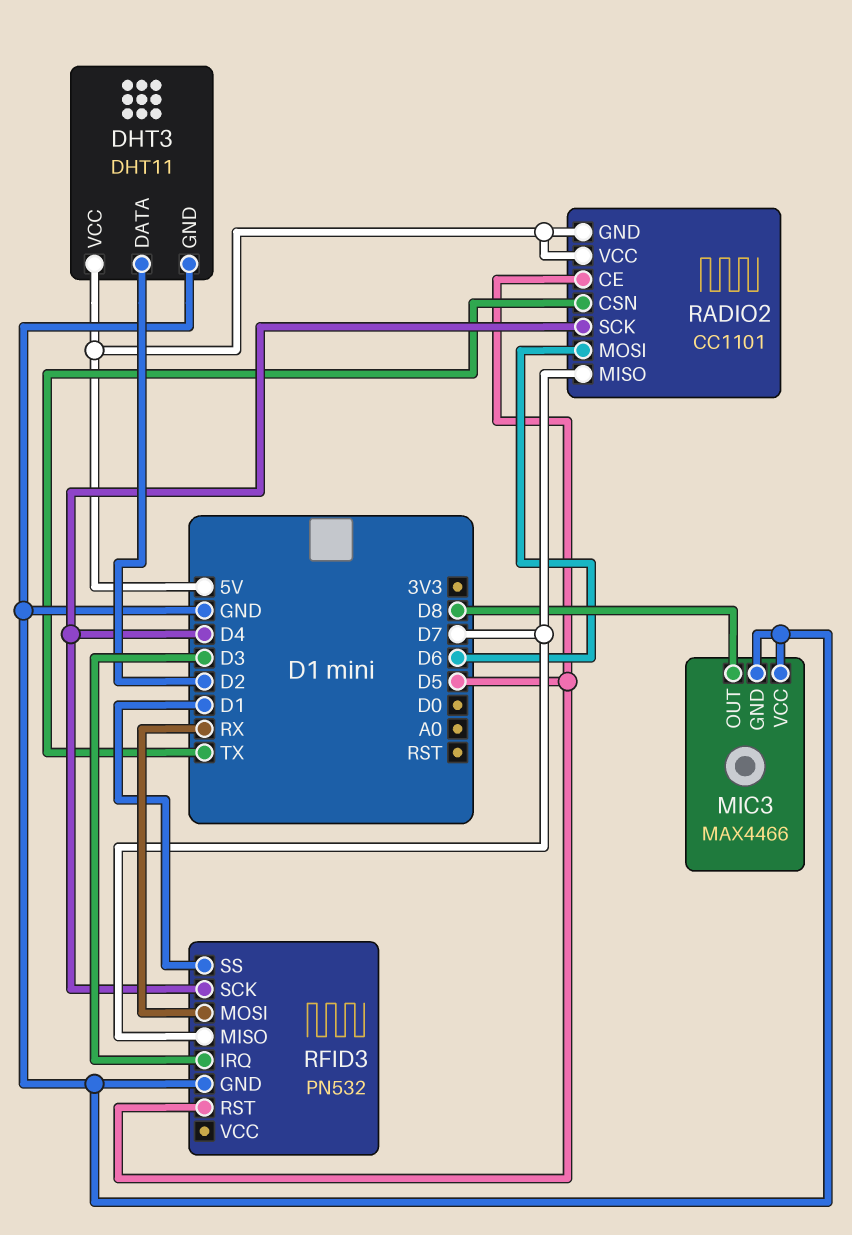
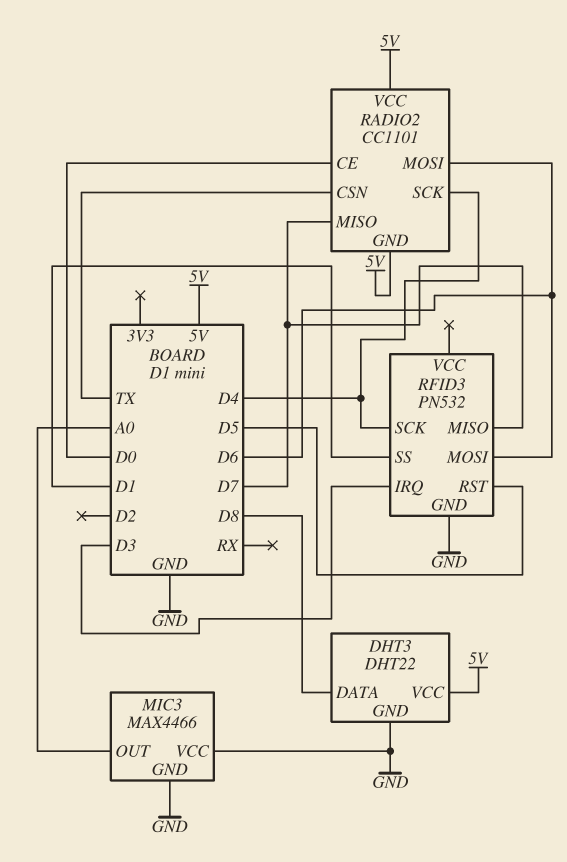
DHT3: DHT11 -> DHT22
DHT3 pin DATA: D2 -> D8
MIC3 pin OUT: D8 -> A0
RADIO2 pin CE: D5 -> D0
RFID3 pin MOSI: RX -> D6

